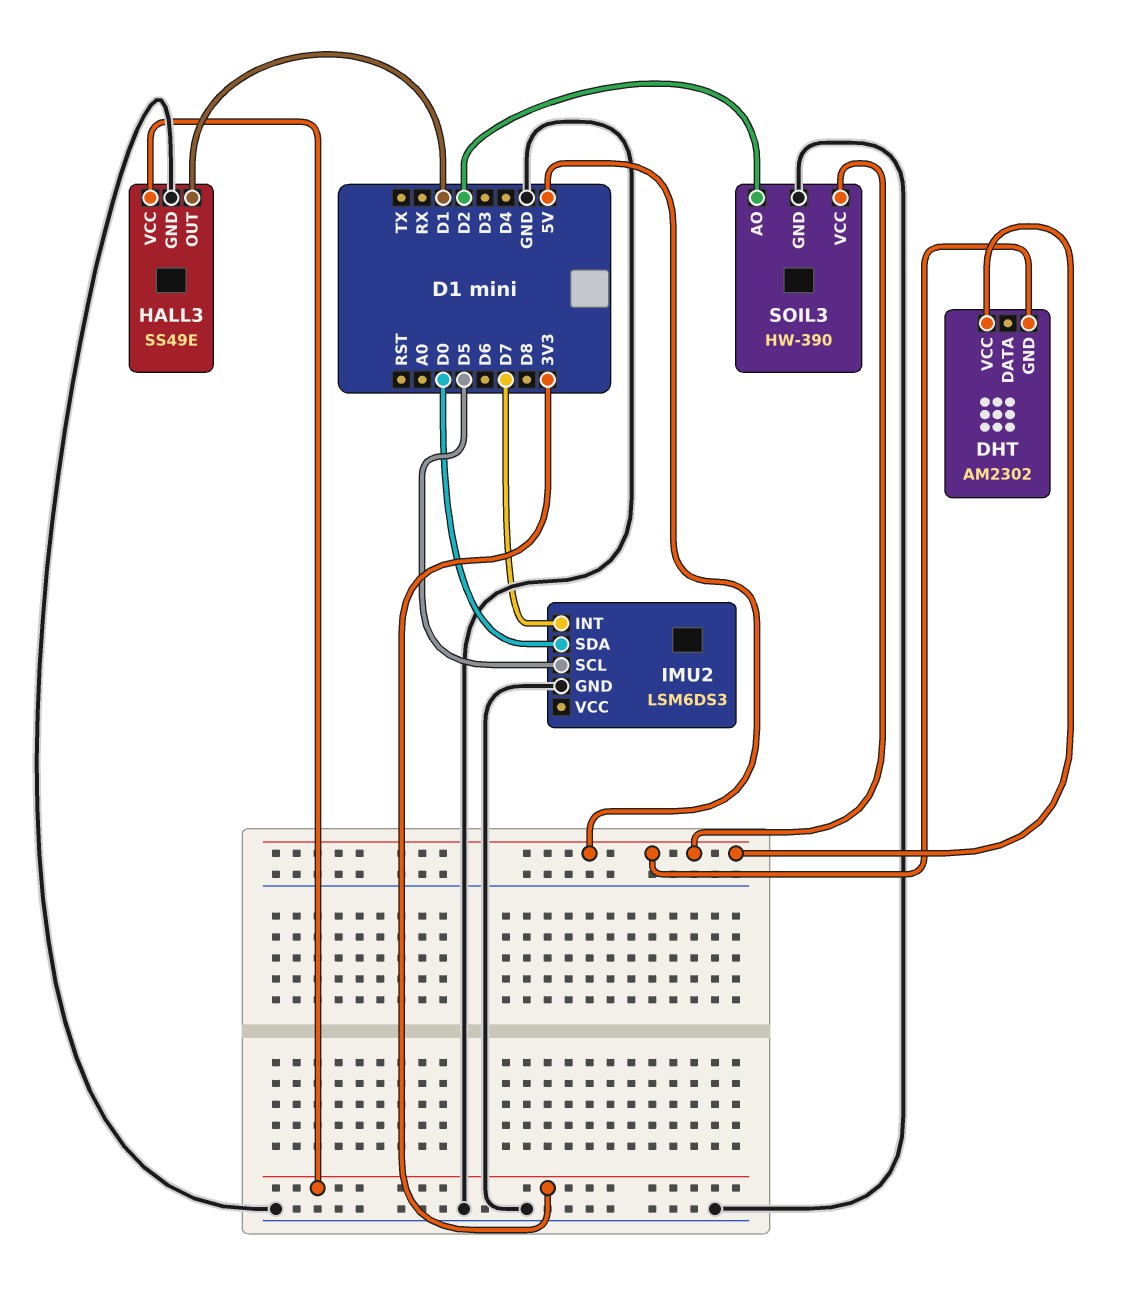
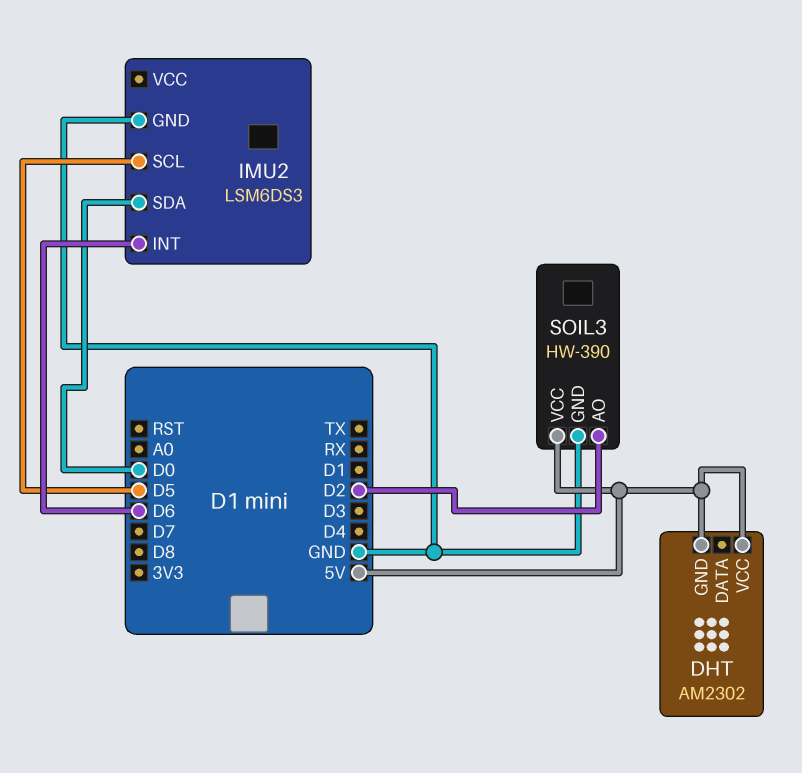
HALL3: SS49E -> none
HALL3 pin GND: GND -> none
HALL3 pin OUT: D1 -> none
HALL3 pin VCC: 3V3 -> none
IMU2 pin INT: D7 -> D6

